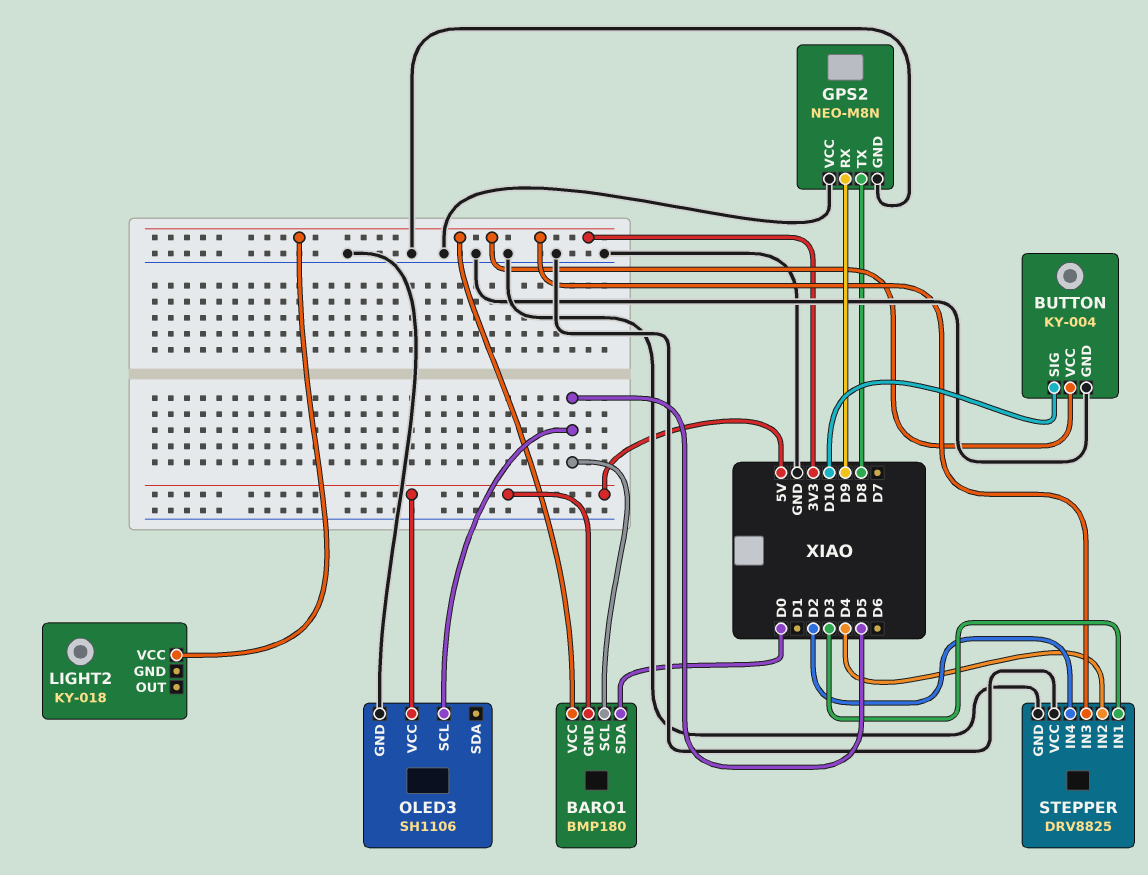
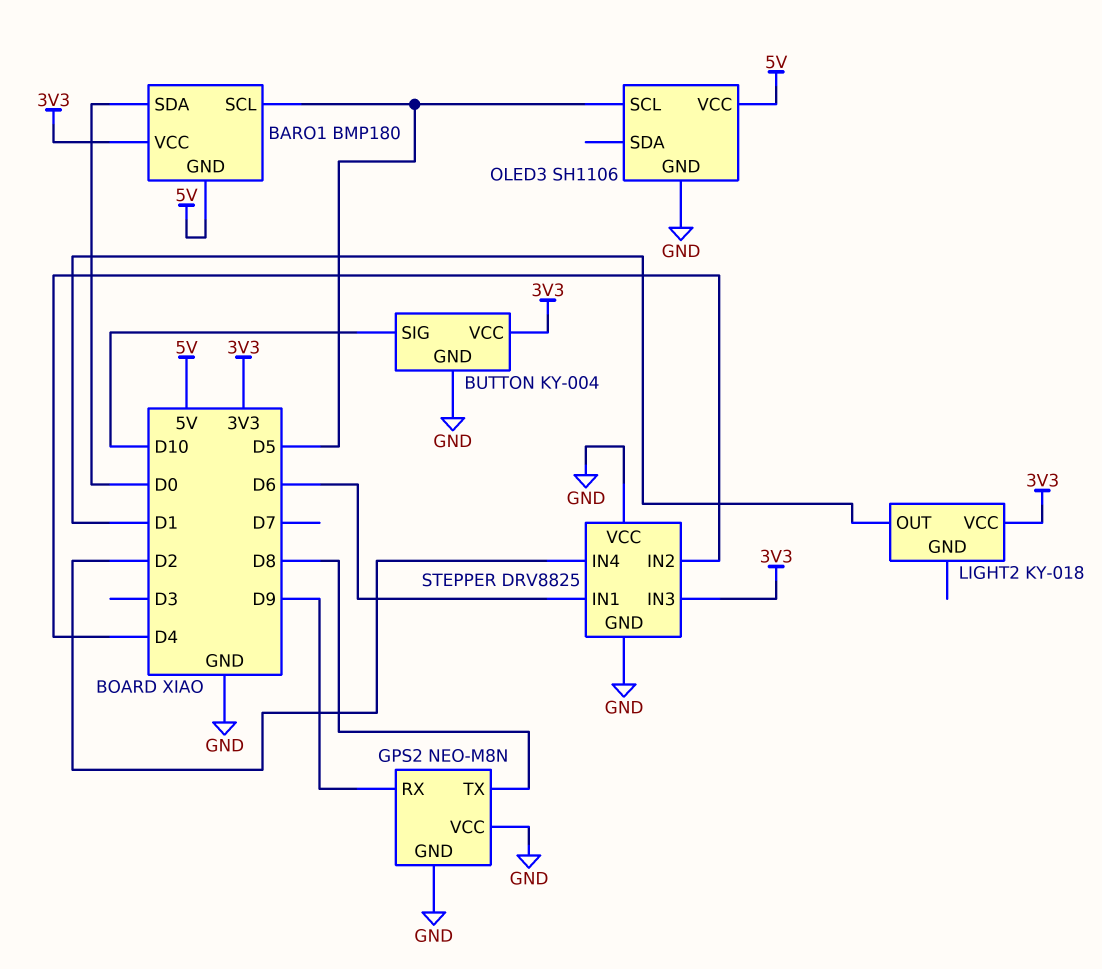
LIGHT2 pin OUT: none -> D1
STEPPER pin IN1: D3 -> D6

